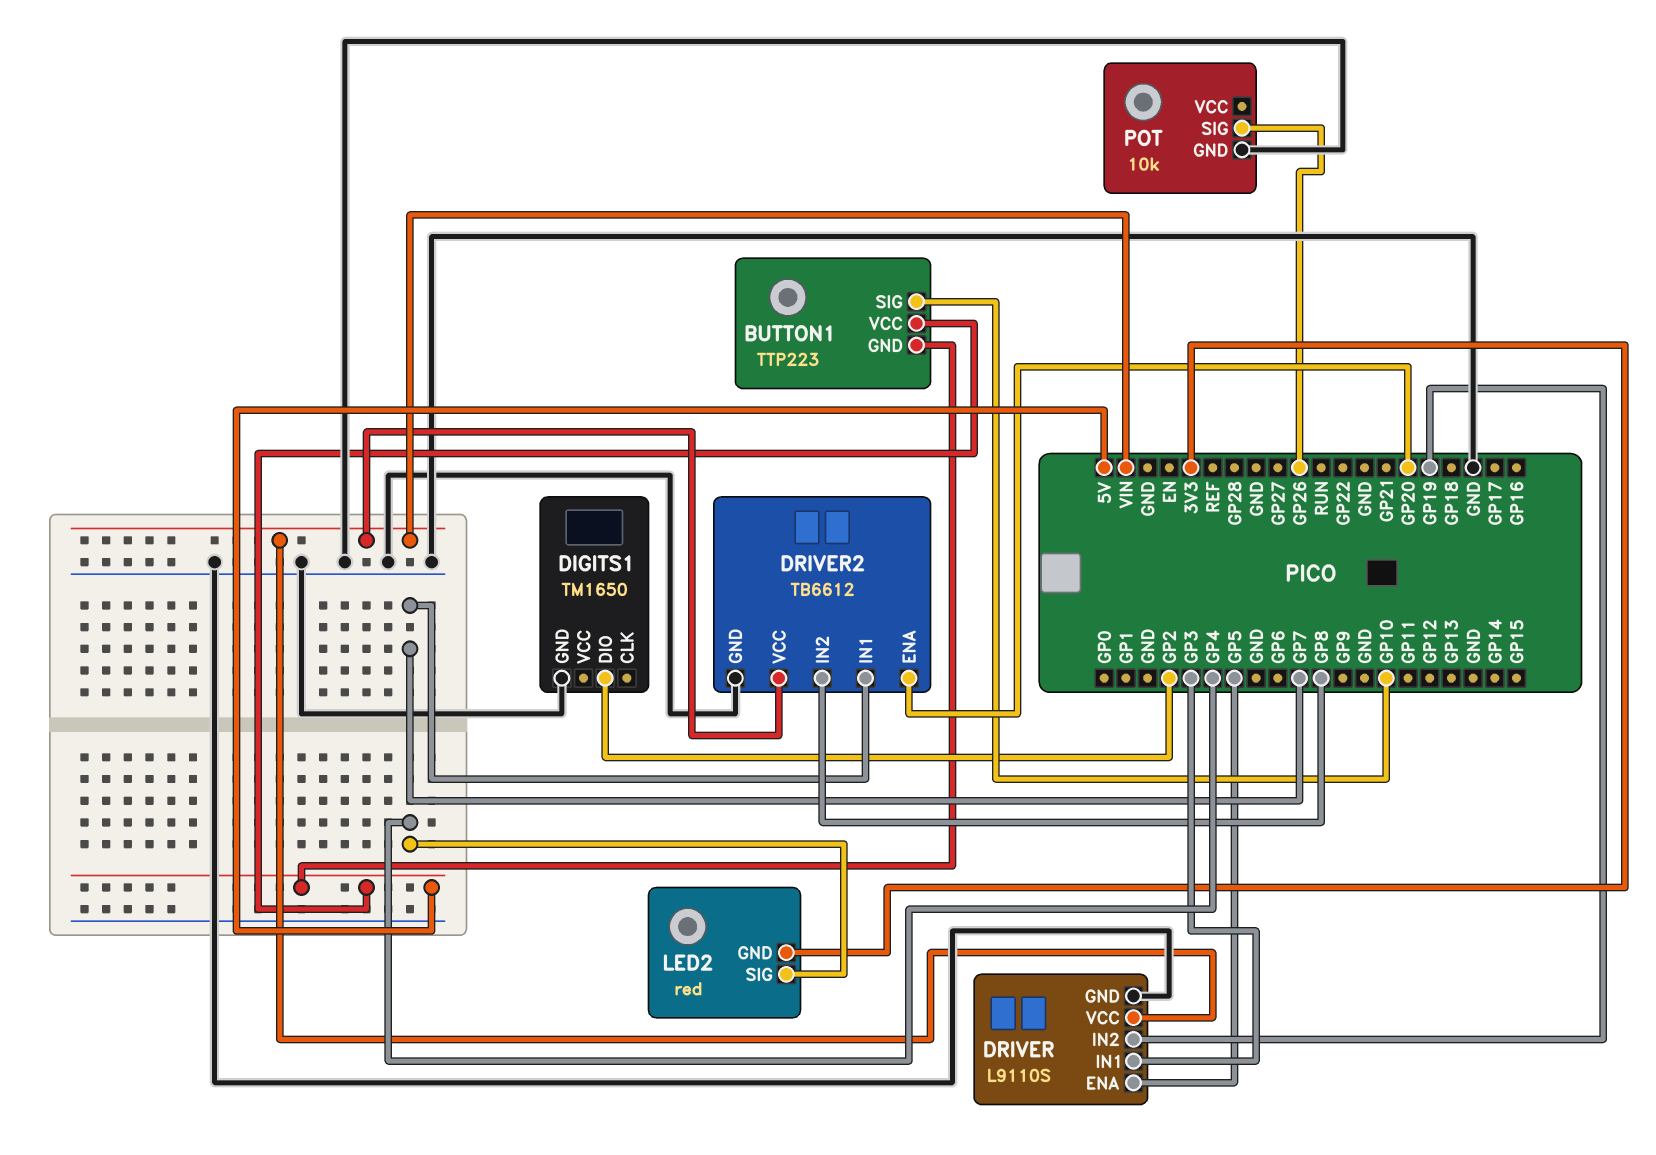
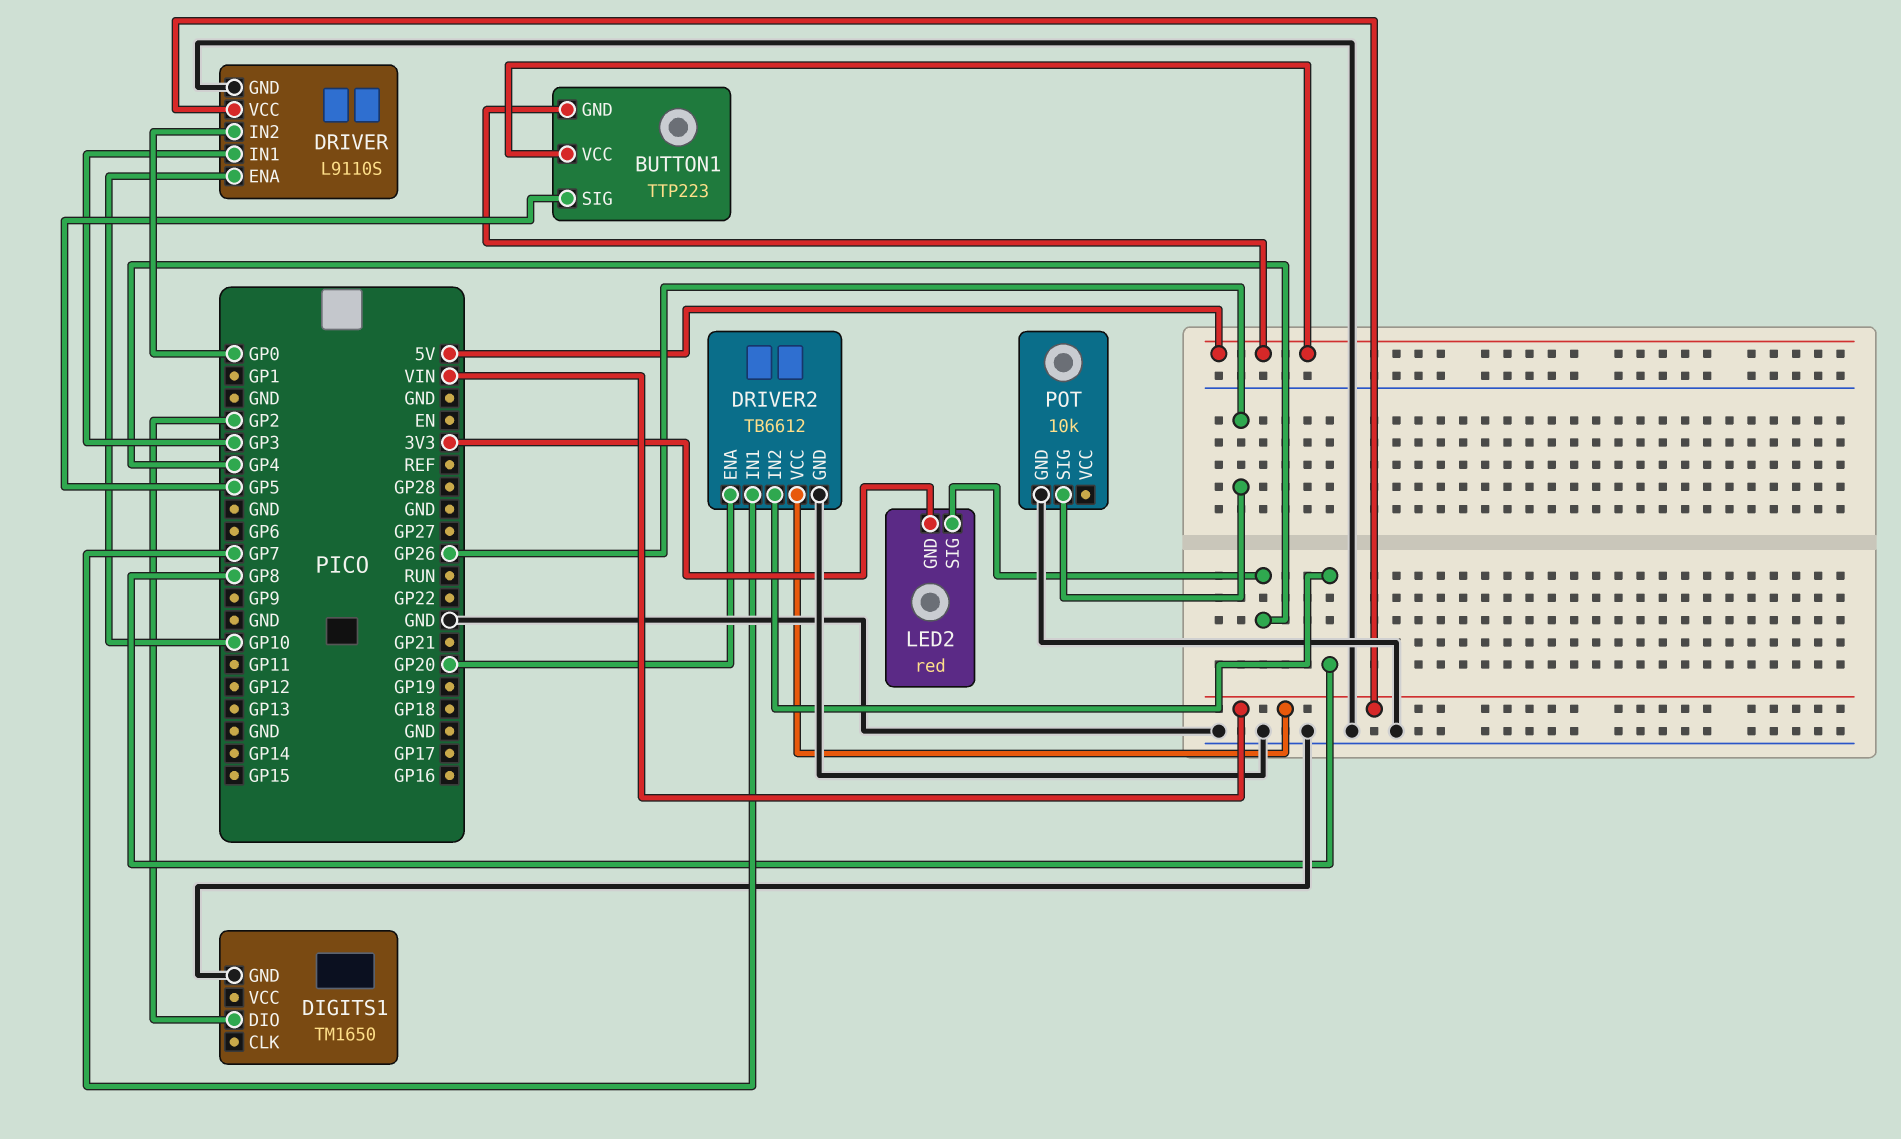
BUTTON1 pin SIG: GP10 -> GP5
DRIVER pin ENA: GP5 -> GP10
DRIVER pin IN2: GP19 -> GP0

